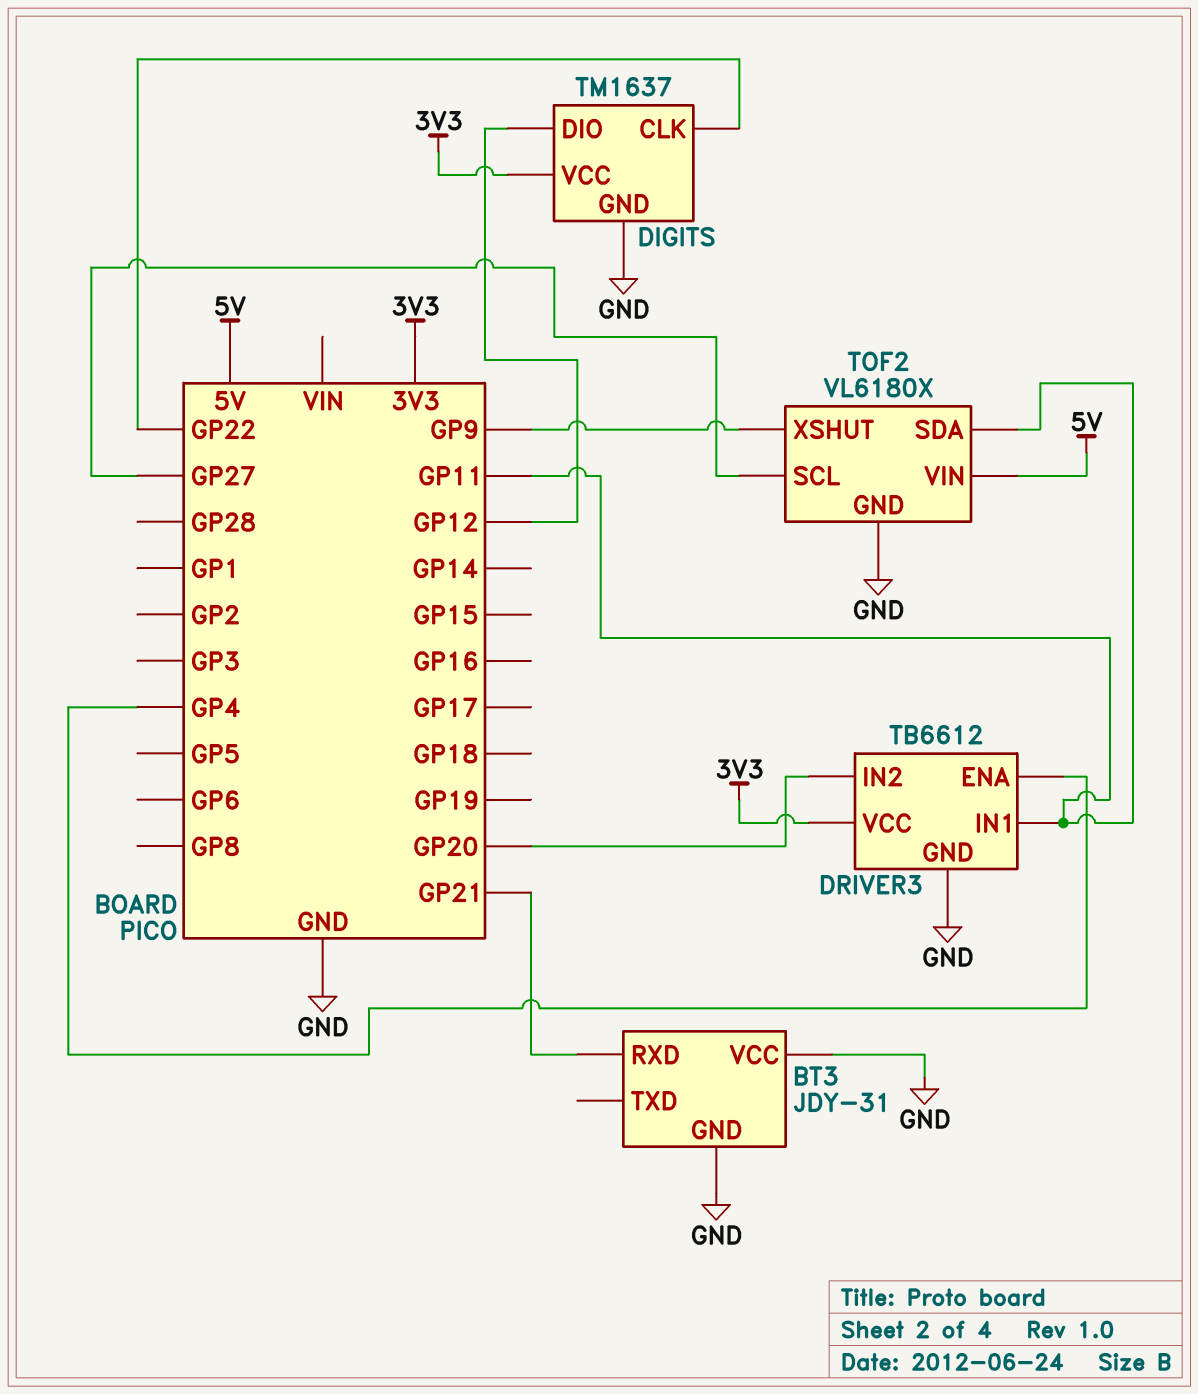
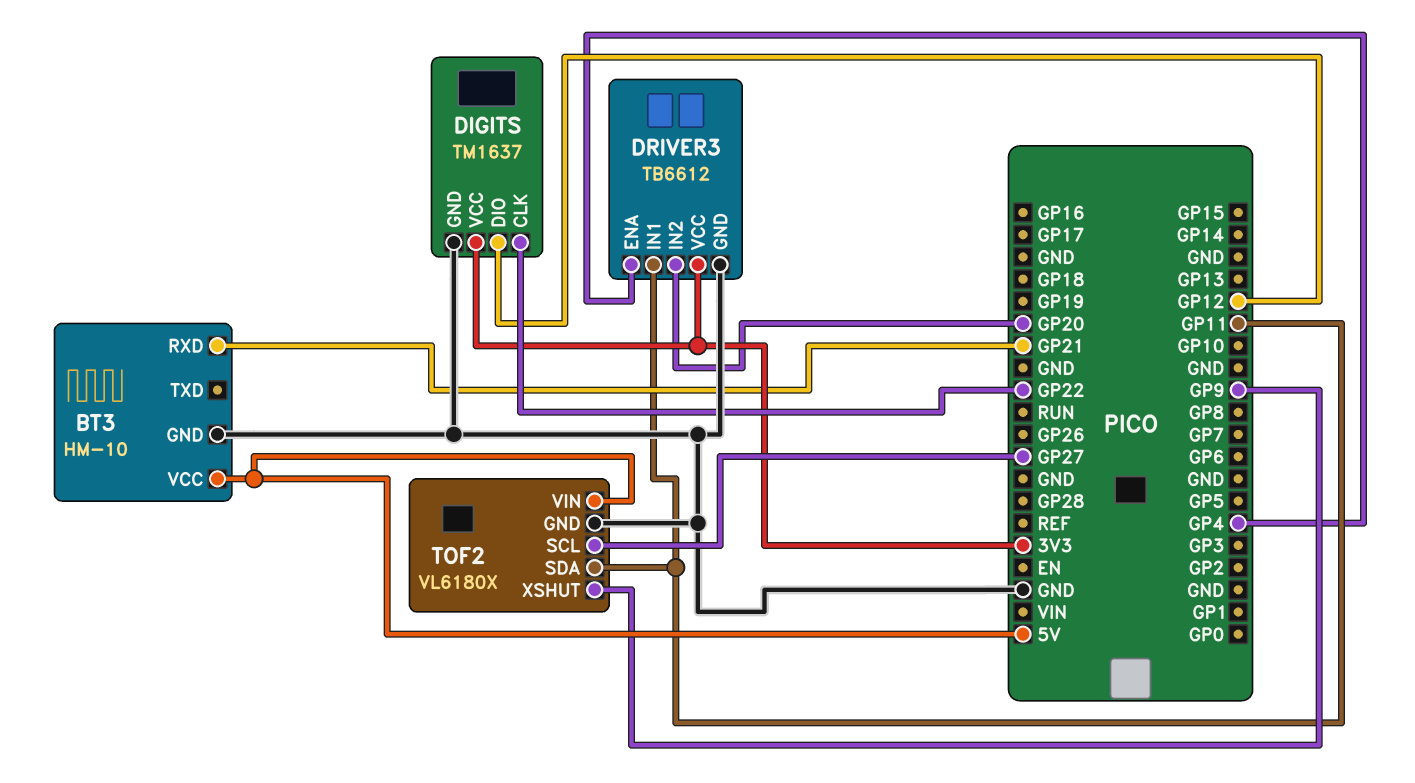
BT3: JDY-31 -> HM-10
BT3 pin VCC: GND -> 5V

